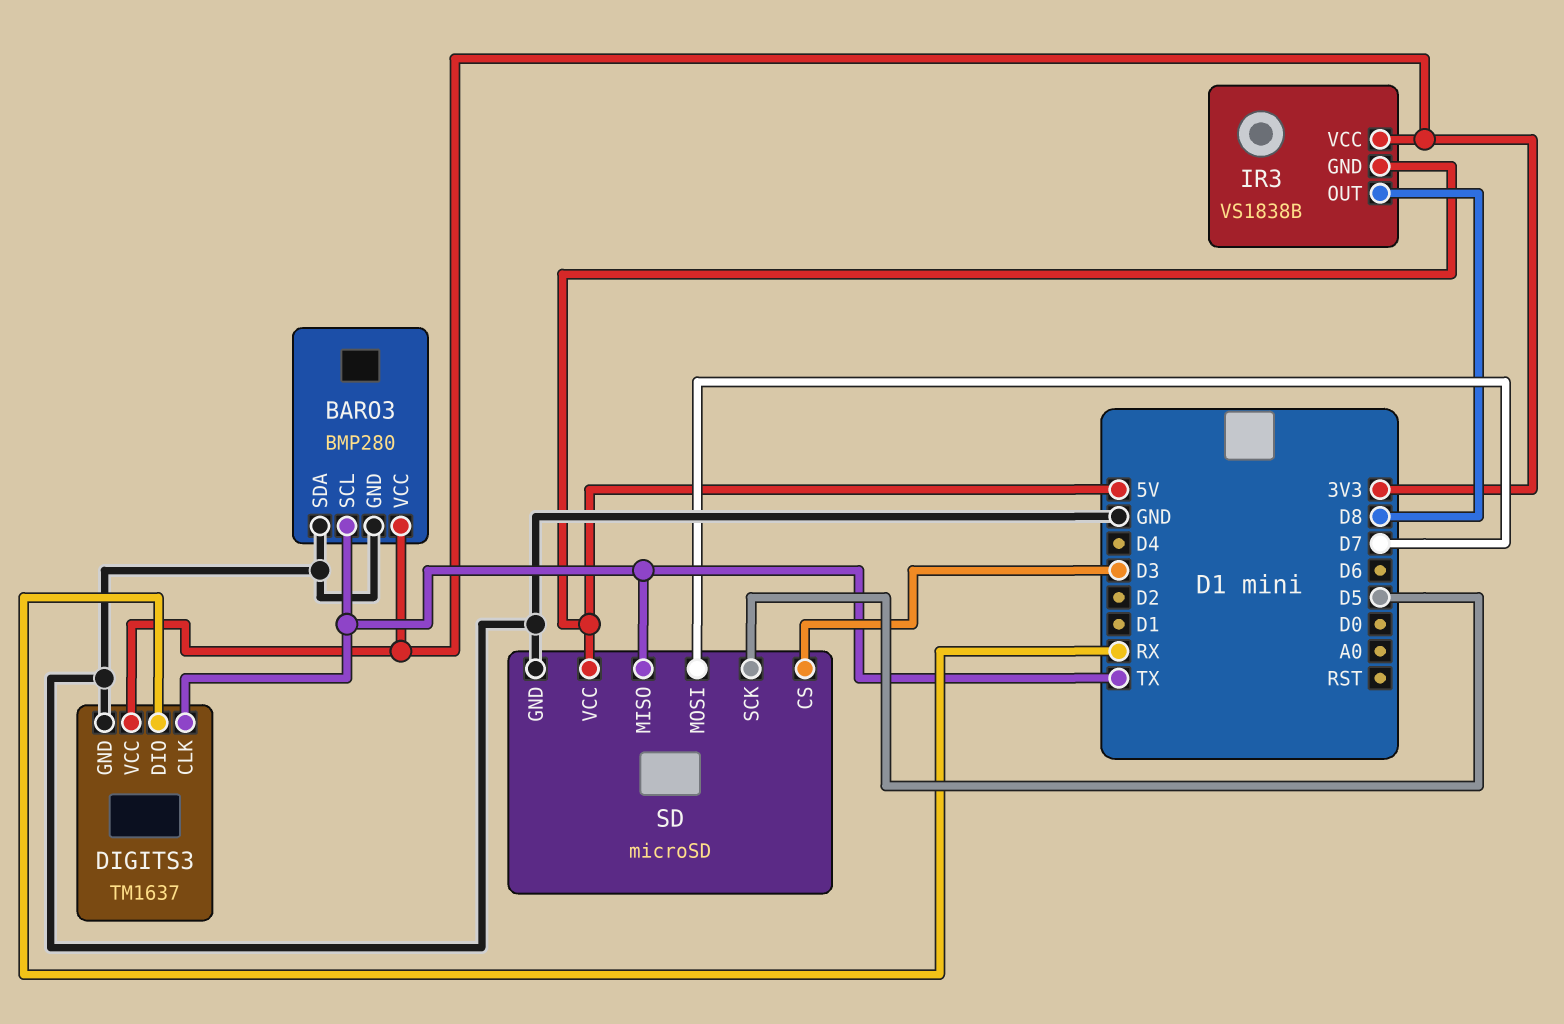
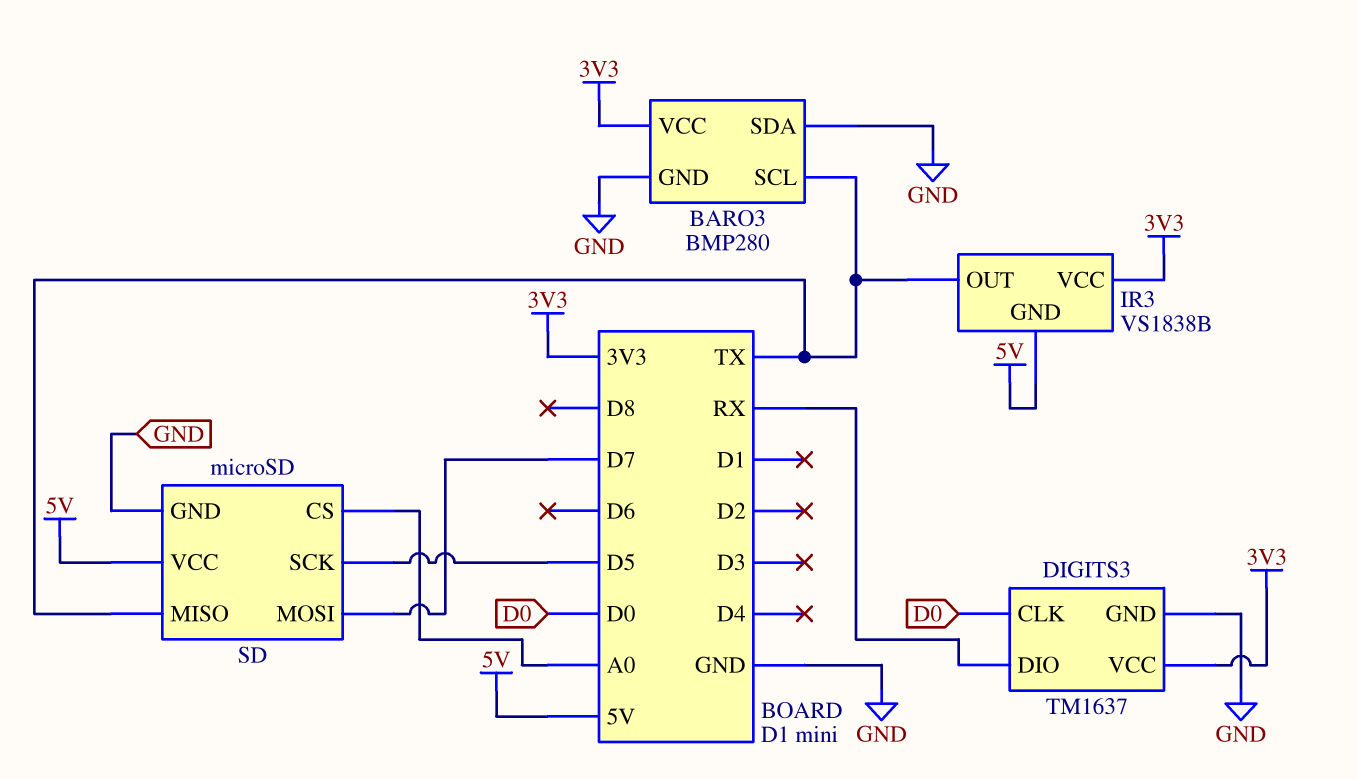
DIGITS3 pin CLK: TX -> D0
IR3 pin OUT: D8 -> TX
SD pin CS: D3 -> A0

